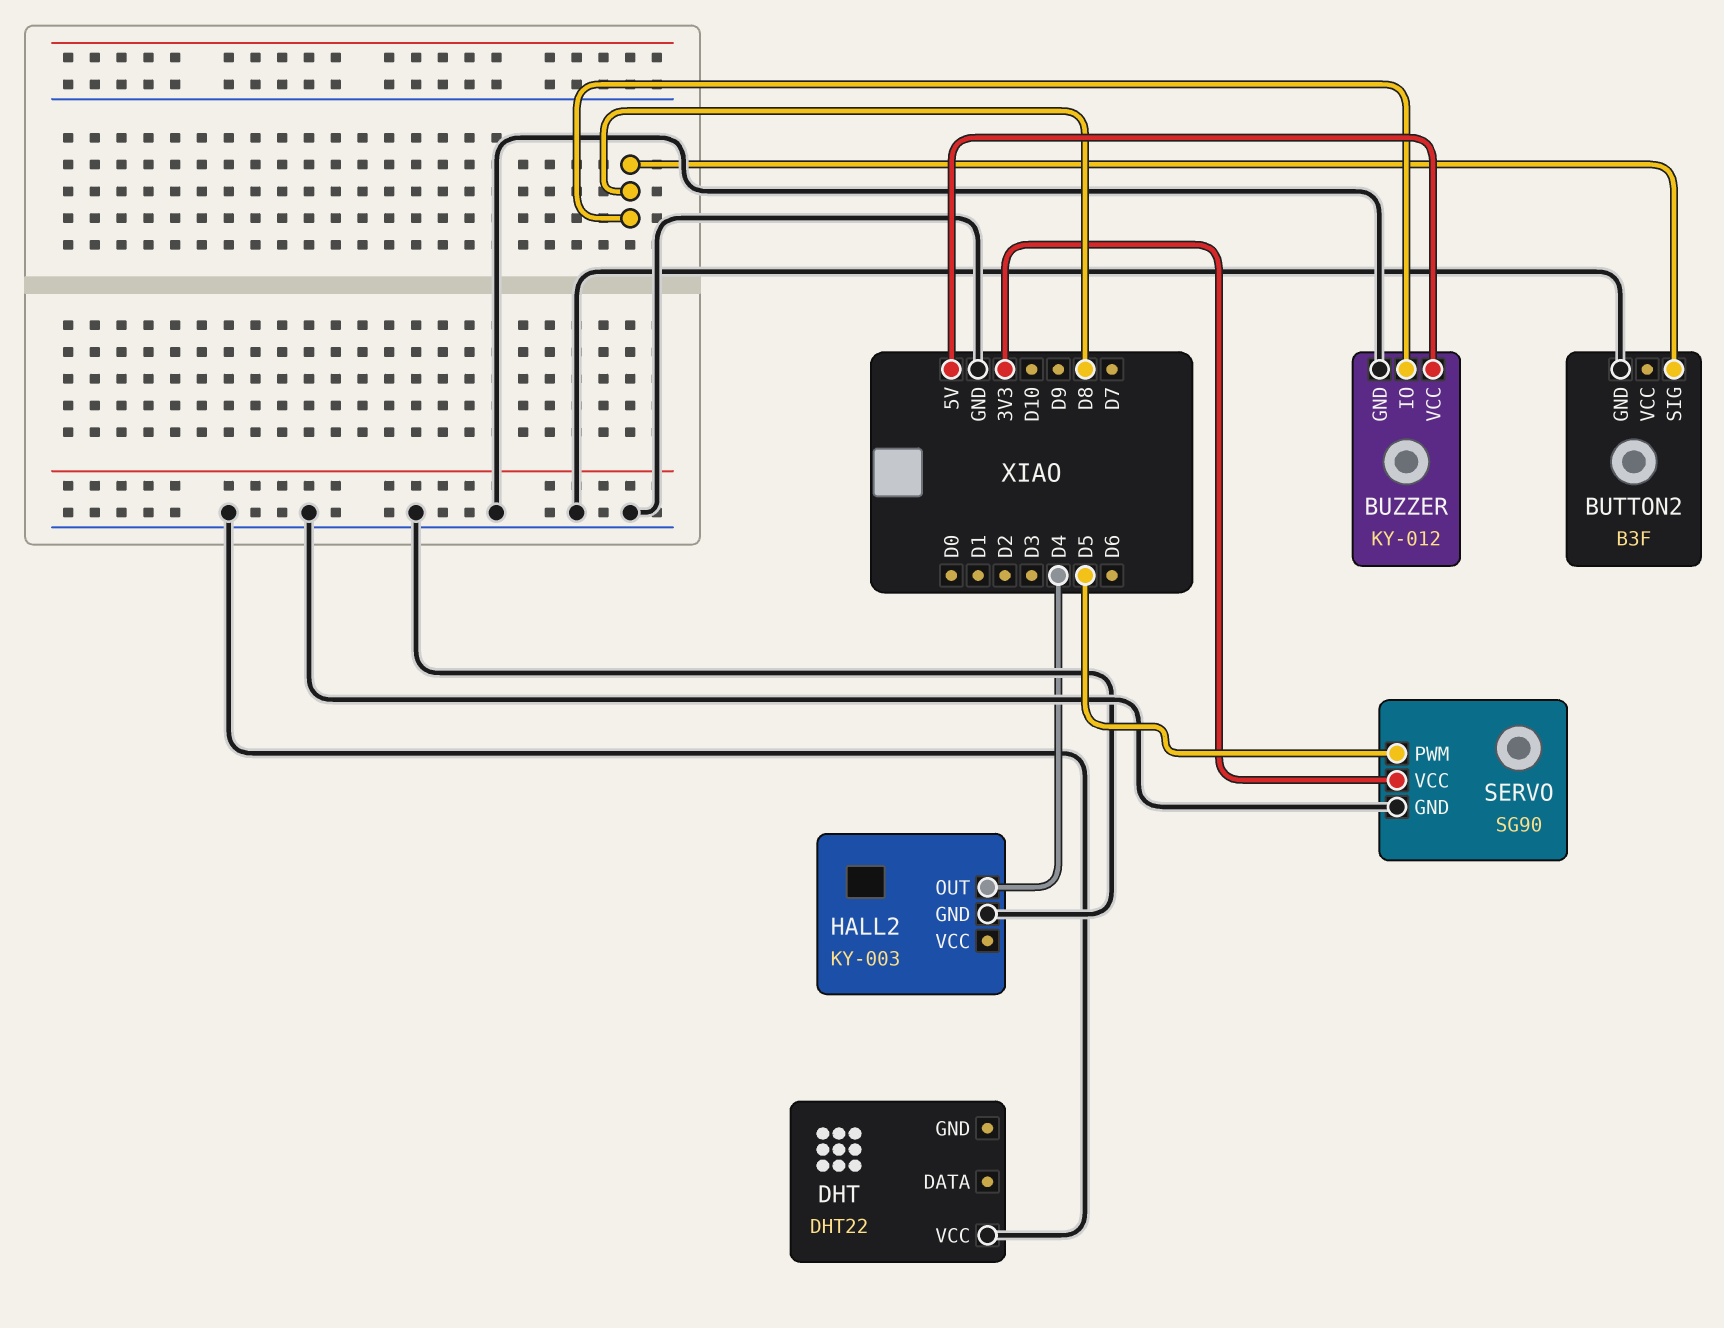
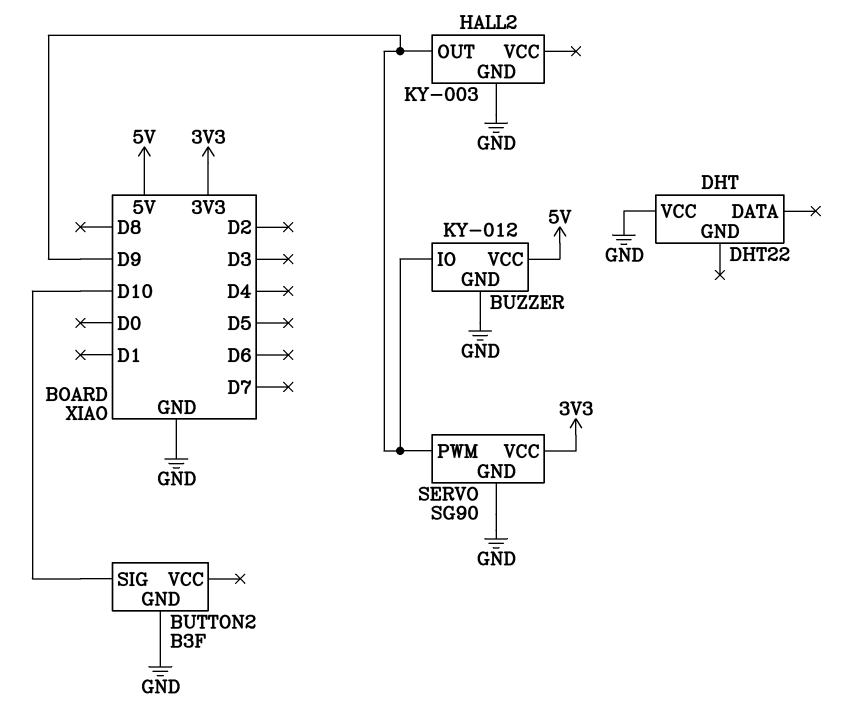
BUTTON2 pin SIG: D8 -> D10
BUZZER pin IO: D8 -> D9
HALL2 pin OUT: D4 -> D9
SERVO pin PWM: D5 -> D9

